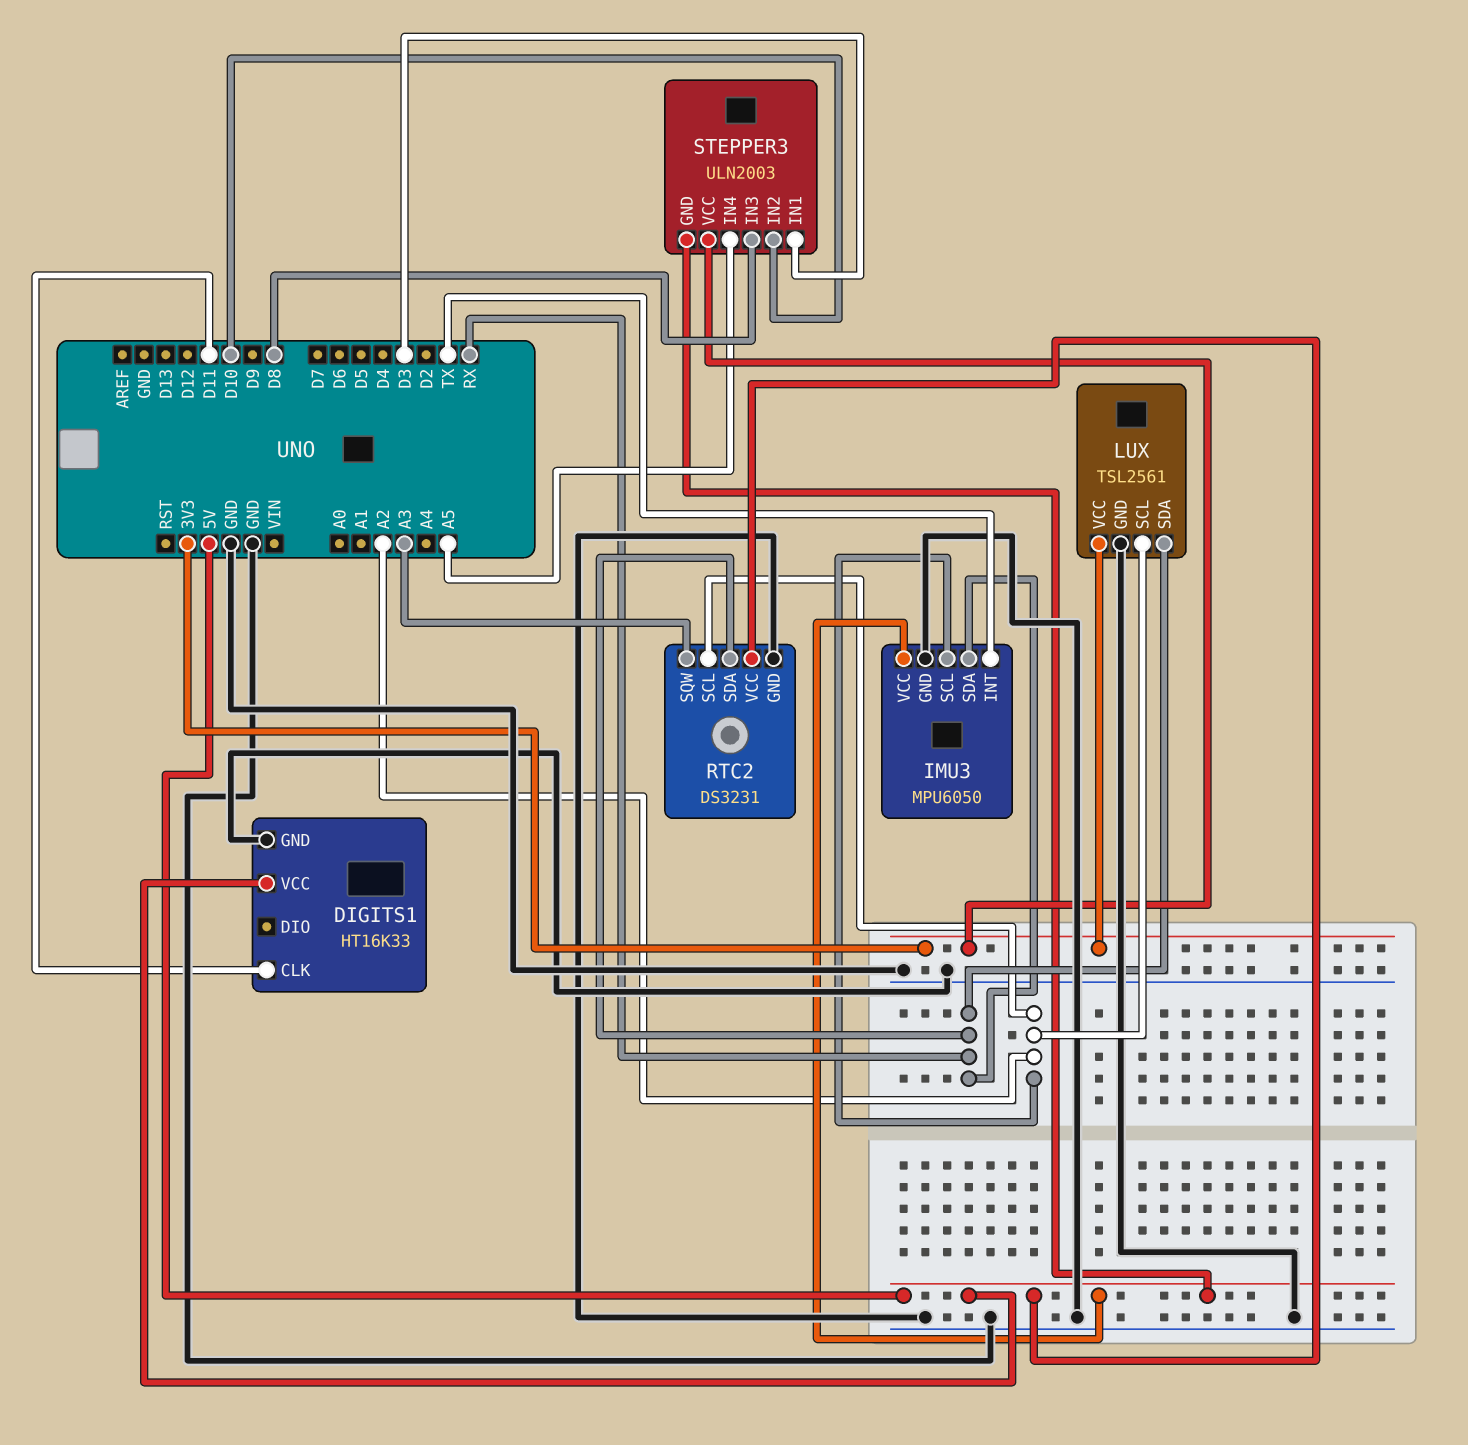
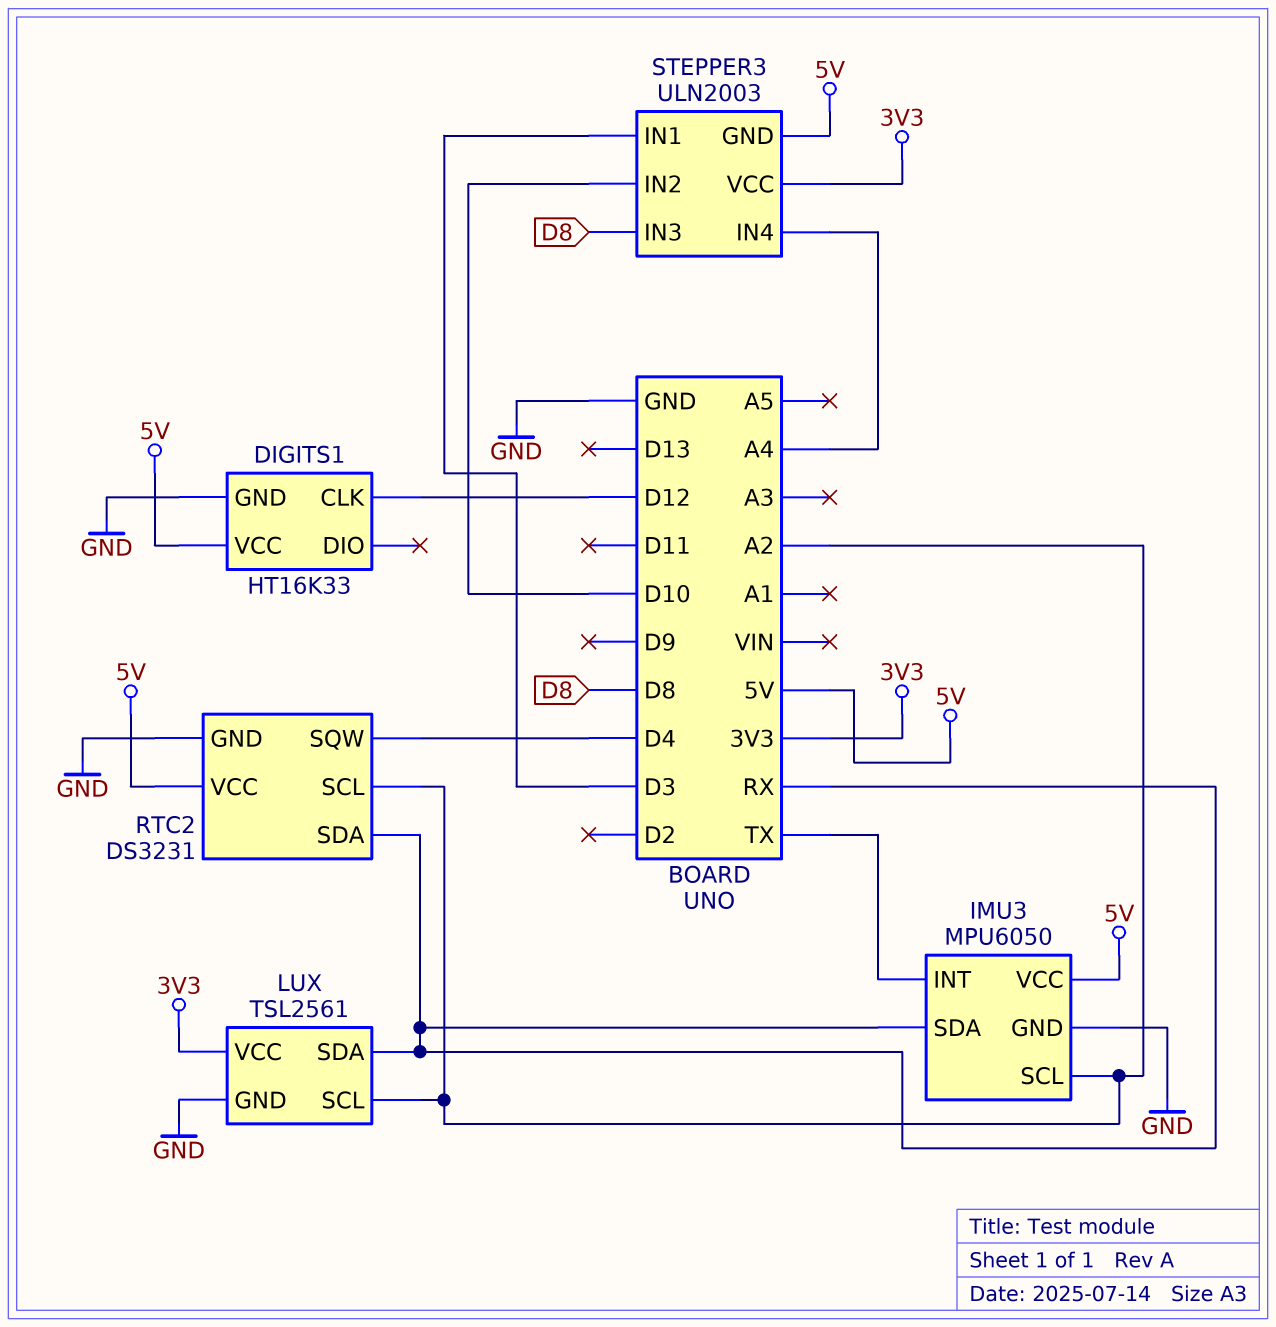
DIGITS1 pin CLK: D11 -> D12
RTC2 pin SQW: A3 -> D4
STEPPER3 pin IN4: A5 -> A4

